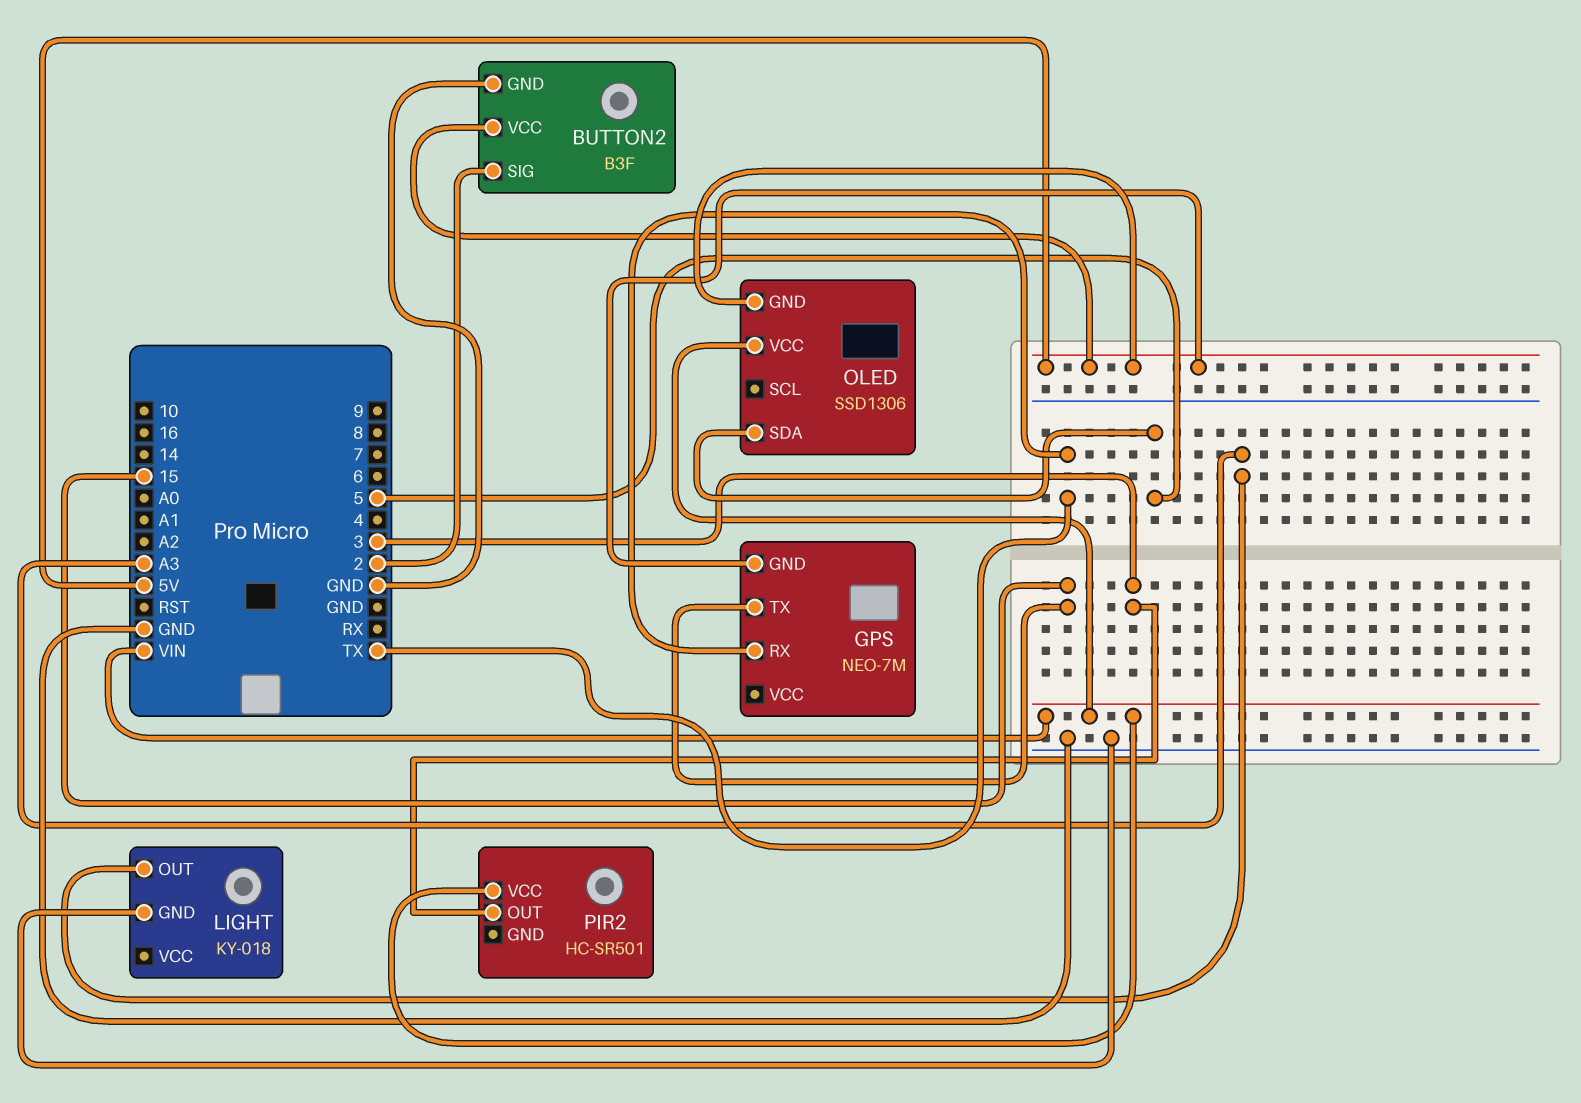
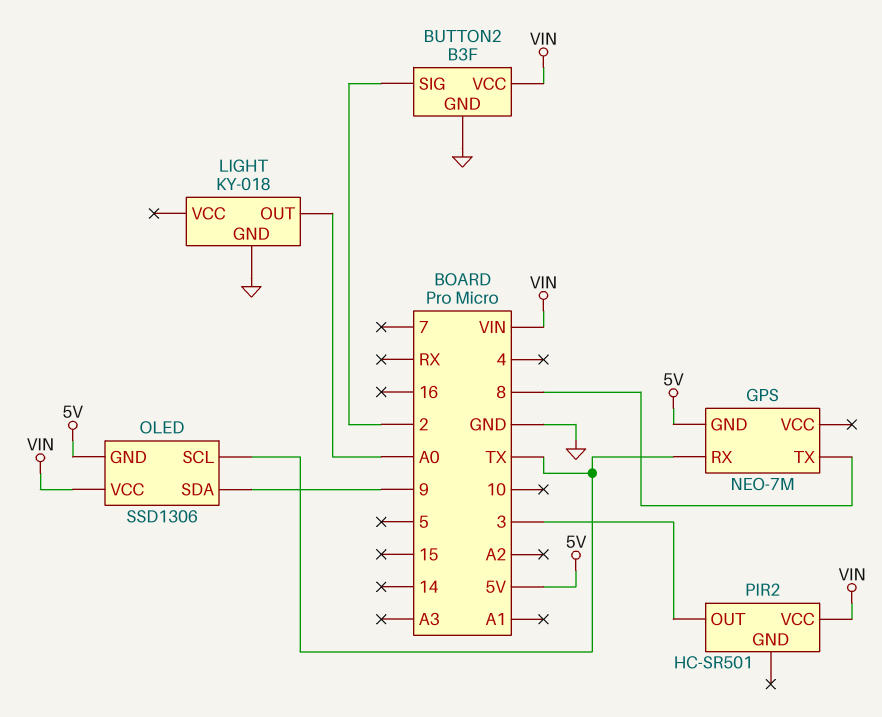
BUTTON2 pin VCC: 5V -> VIN
GPS pin TX: 15 -> 8
LIGHT pin OUT: A3 -> A0
OLED pin SCL: none -> TX
OLED pin SDA: 5 -> 9

